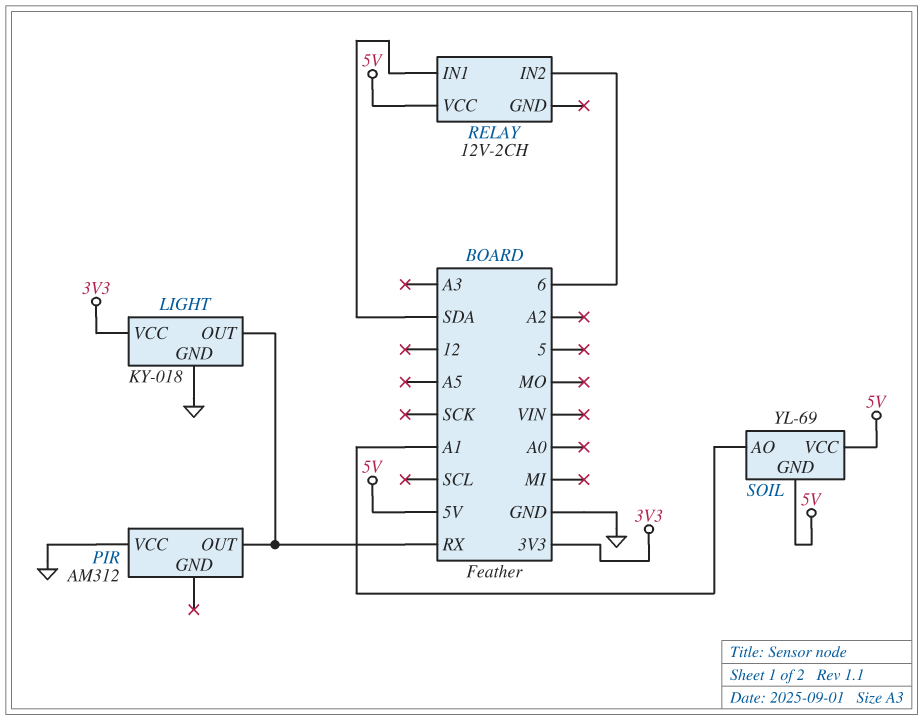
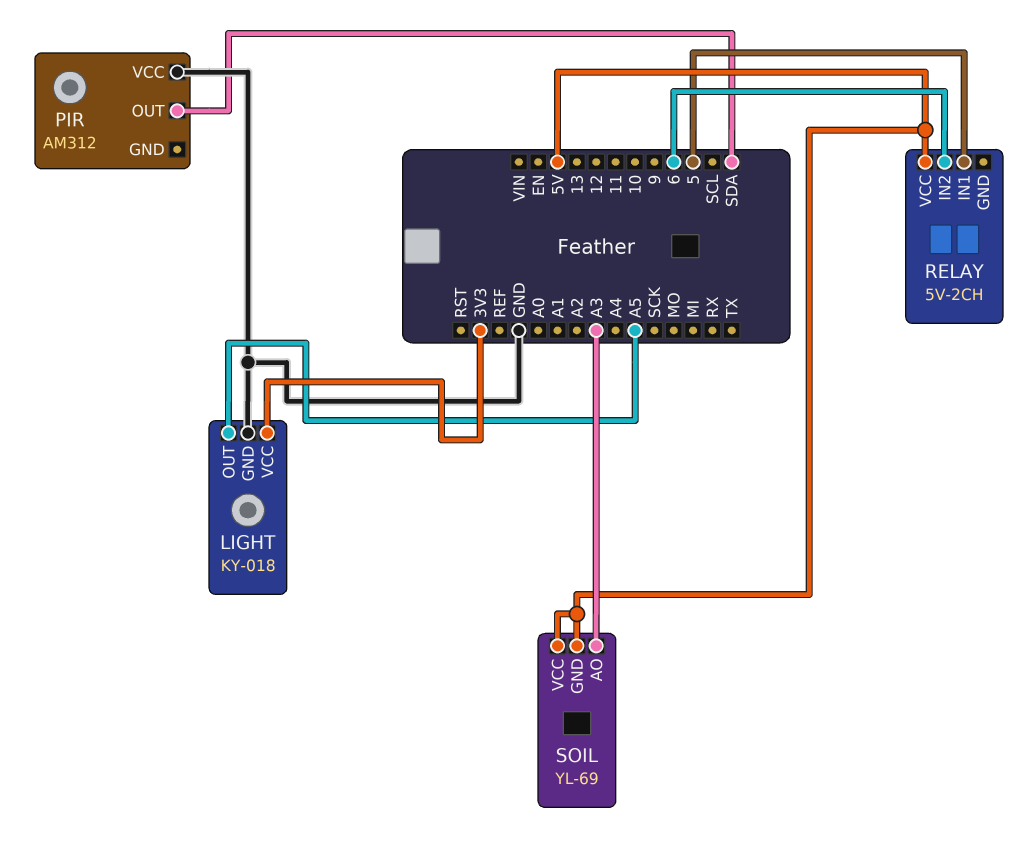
LIGHT pin OUT: RX -> A5
PIR pin OUT: RX -> SDA
RELAY: 12V-2CH -> 5V-2CH
RELAY pin IN1: SDA -> 5
SOIL pin AO: A1 -> A3

